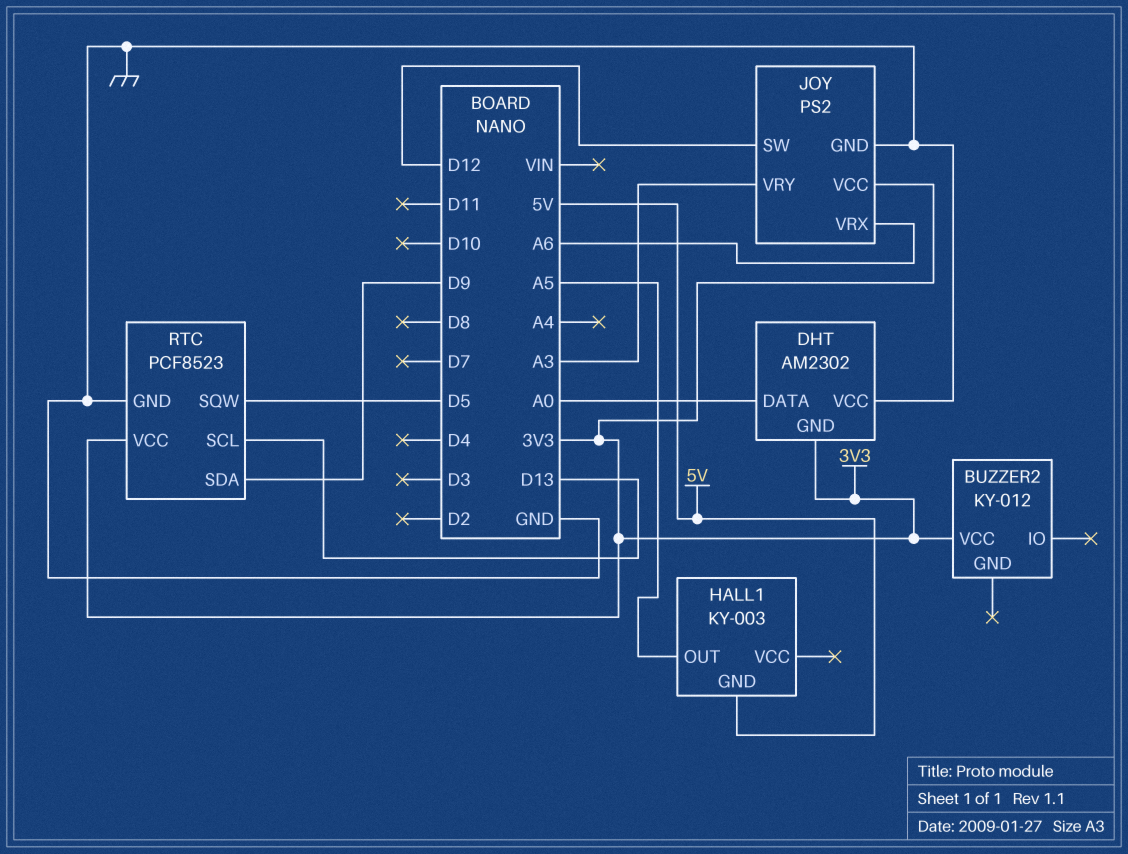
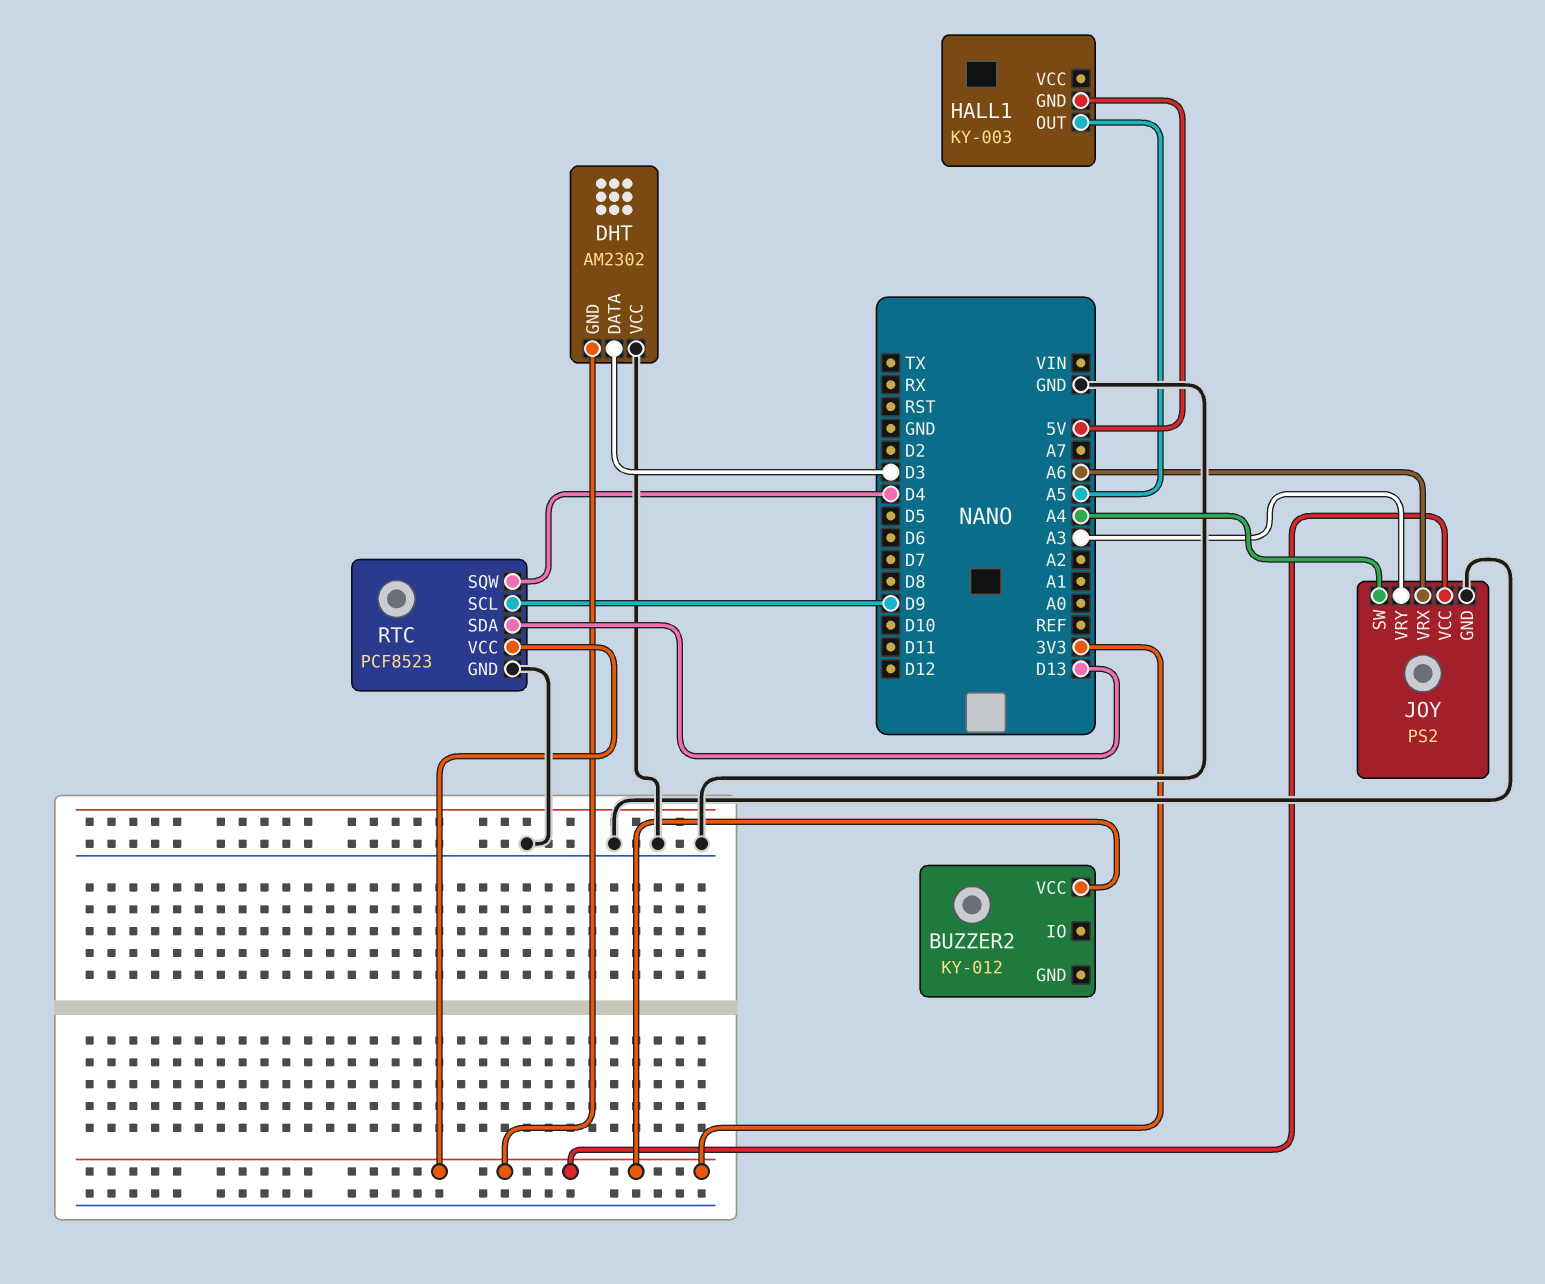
DHT pin DATA: A0 -> D3
JOY pin SW: D12 -> A4
RTC pin SCL: D13 -> D9
RTC pin SDA: D9 -> D13
RTC pin SQW: D5 -> D4

